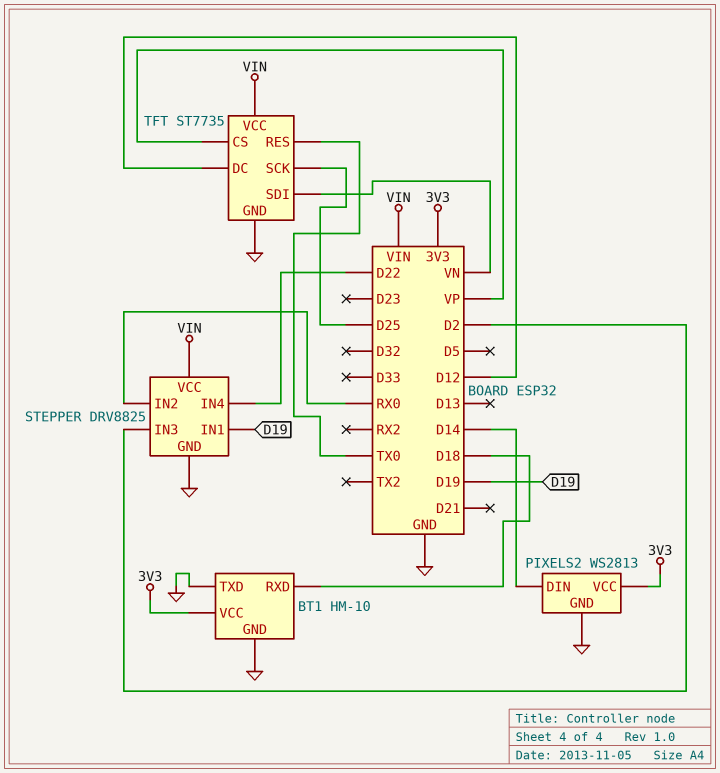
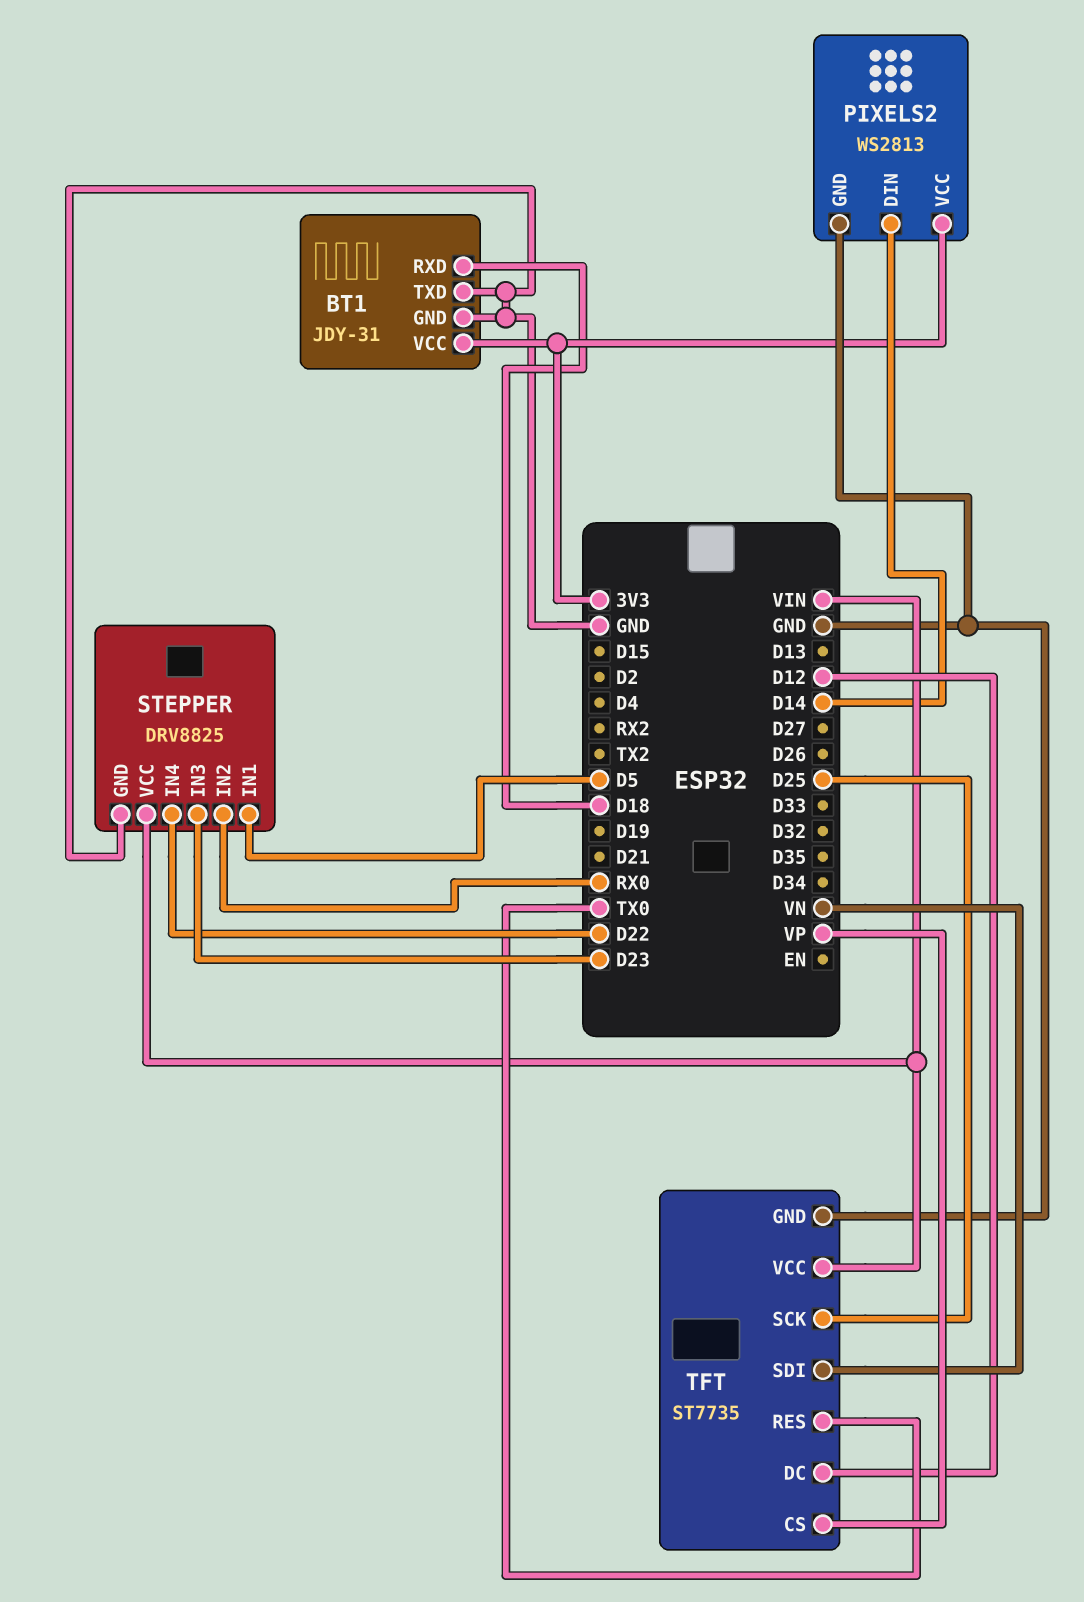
BT1: HM-10 -> JDY-31
STEPPER pin IN1: D19 -> D5
STEPPER pin IN3: D2 -> D23

